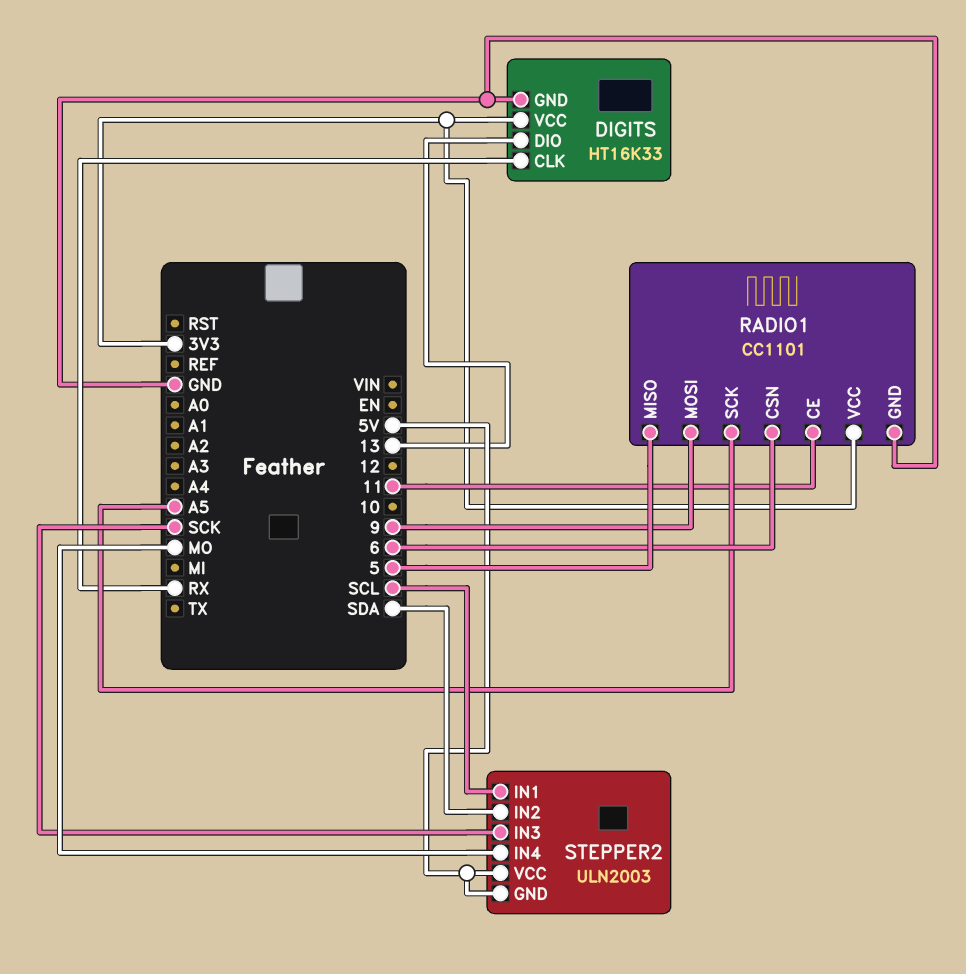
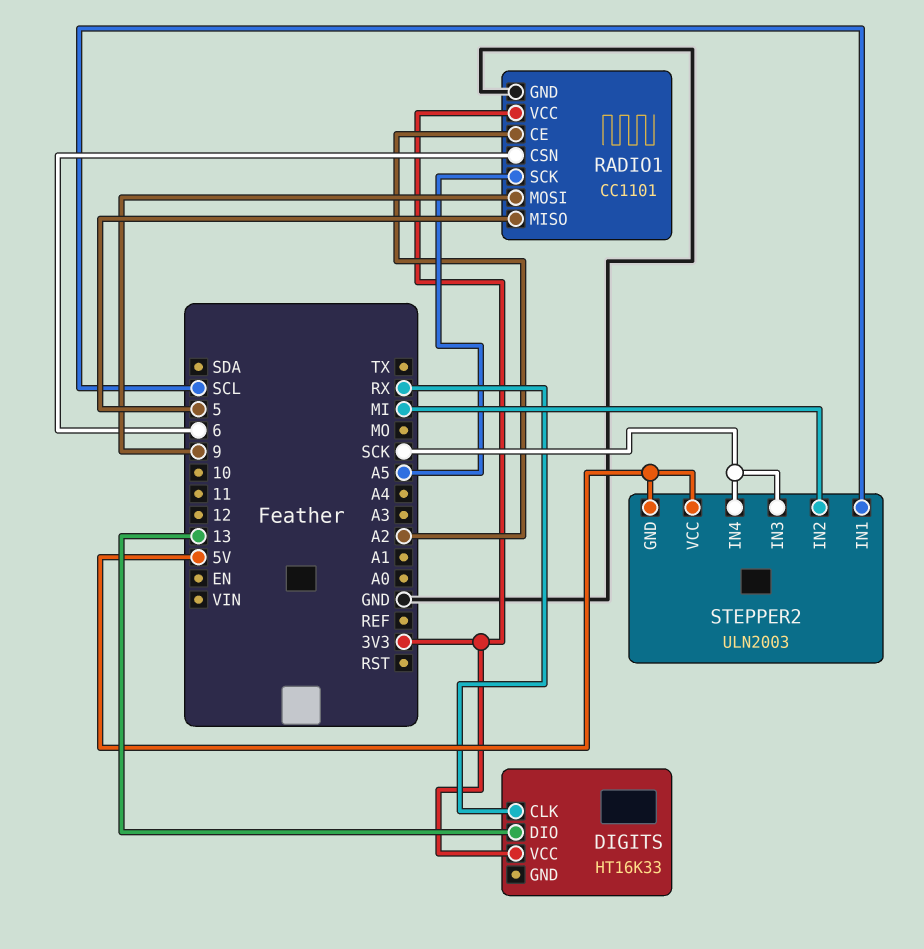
DIGITS pin GND: GND -> none
RADIO1 pin CE: 11 -> A2
STEPPER2 pin IN2: SDA -> MI
STEPPER2 pin IN4: MO -> SCK

